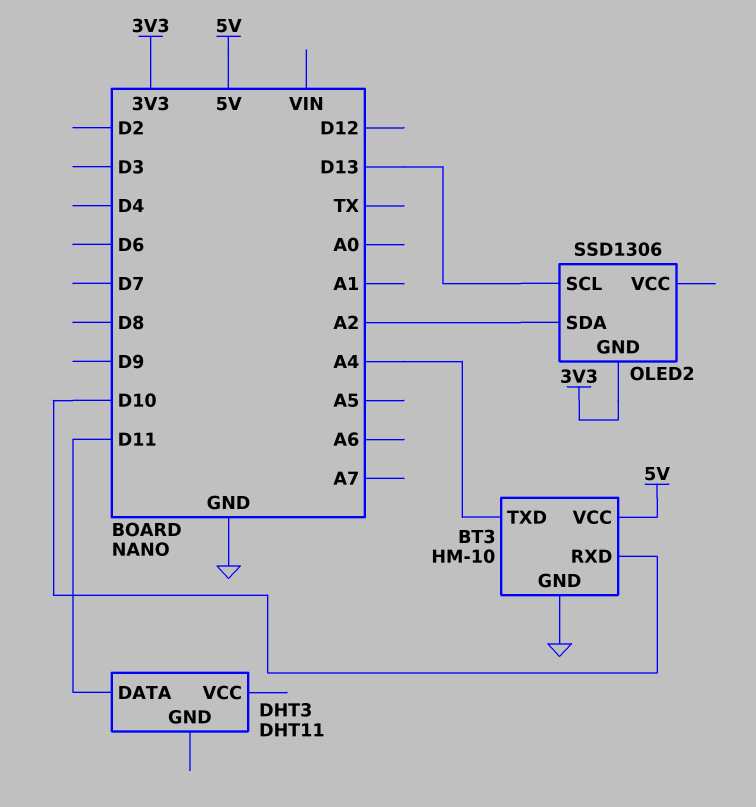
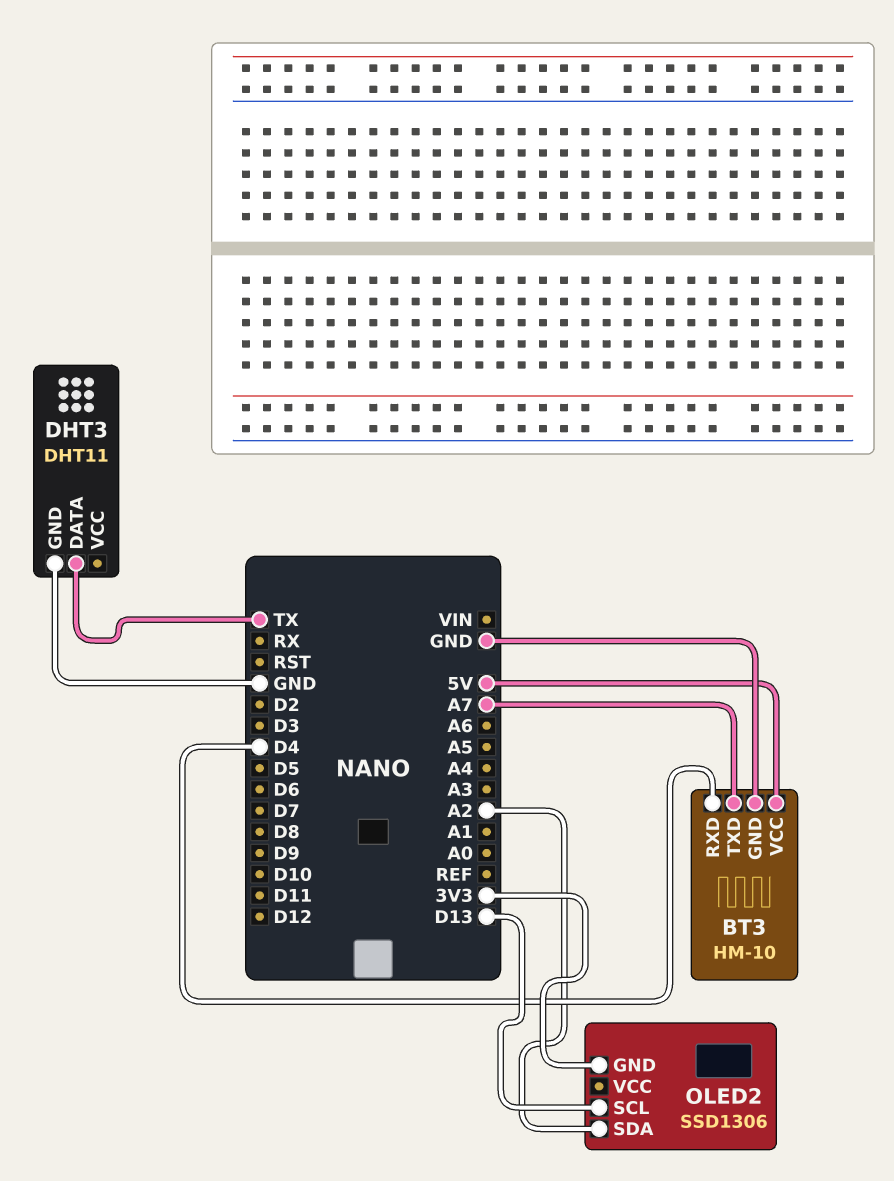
BT3 pin RXD: D10 -> D4
BT3 pin TXD: A4 -> A7
DHT3 pin DATA: D11 -> TX
DHT3 pin GND: none -> GND

